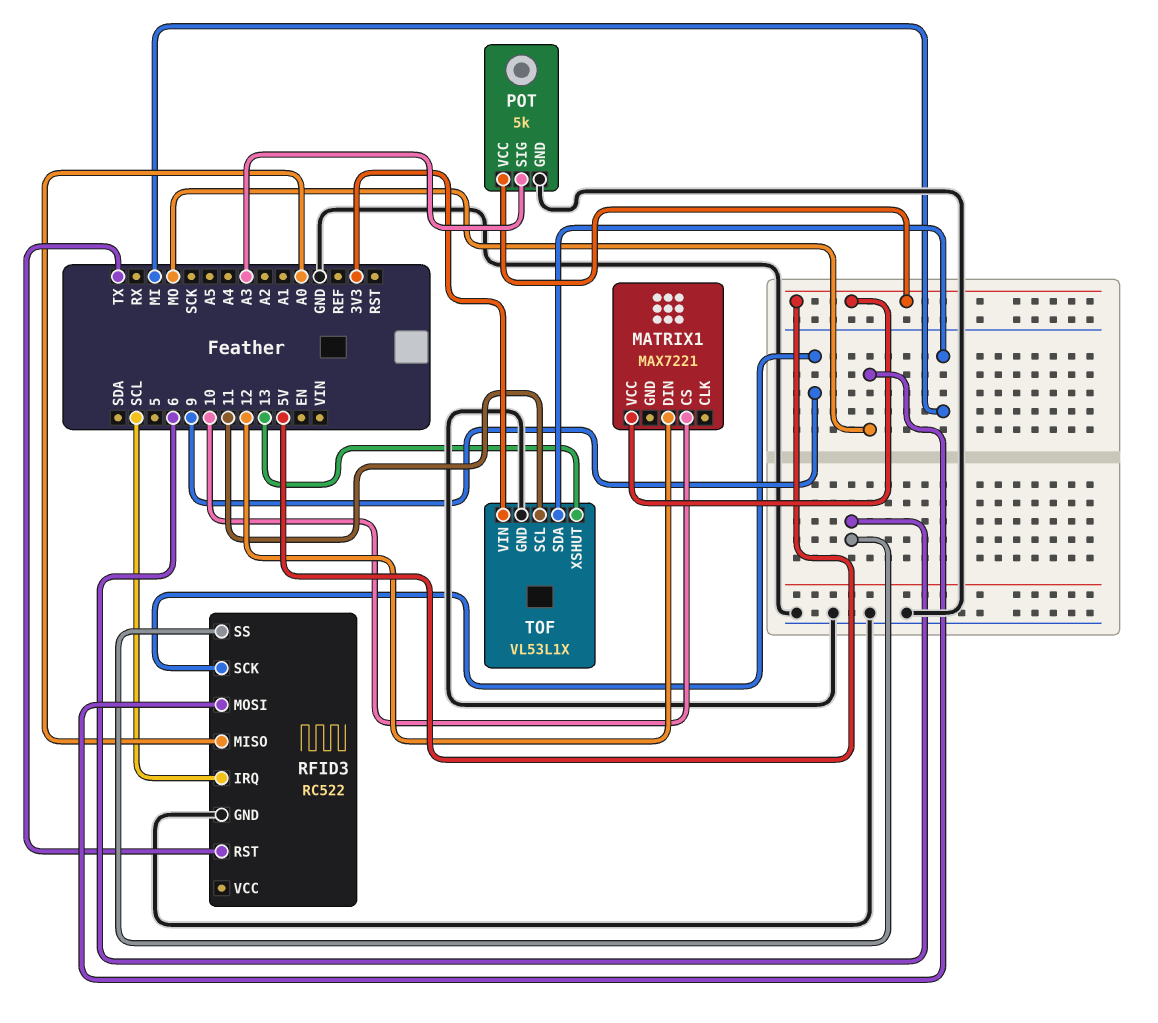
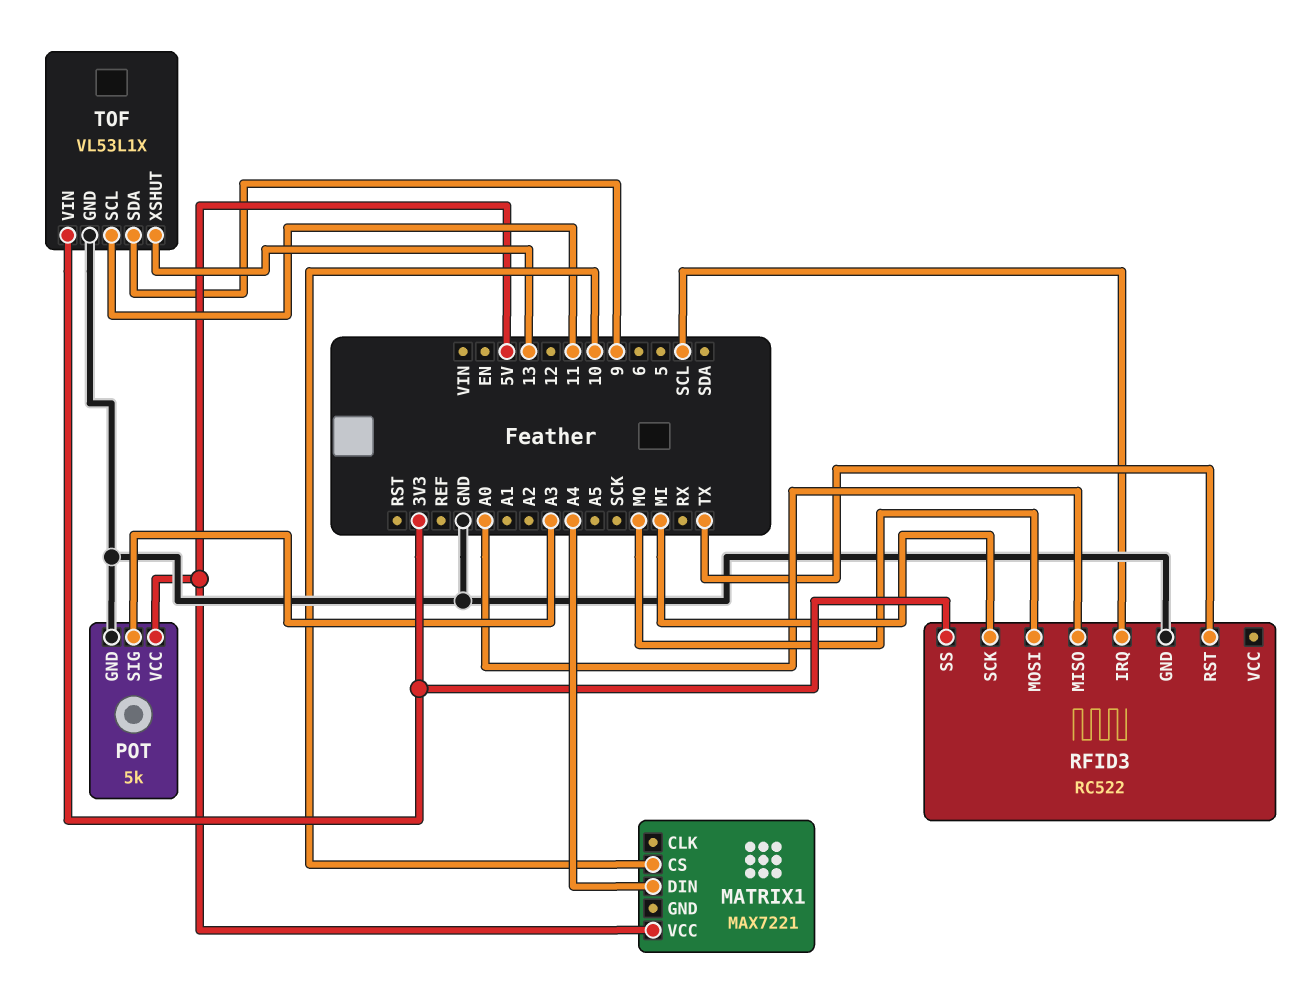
MATRIX1 pin DIN: 12 -> A4
RFID3 pin SCK: 9 -> MI
RFID3 pin SS: 6 -> 3V3
TOF pin SDA: MI -> 9

